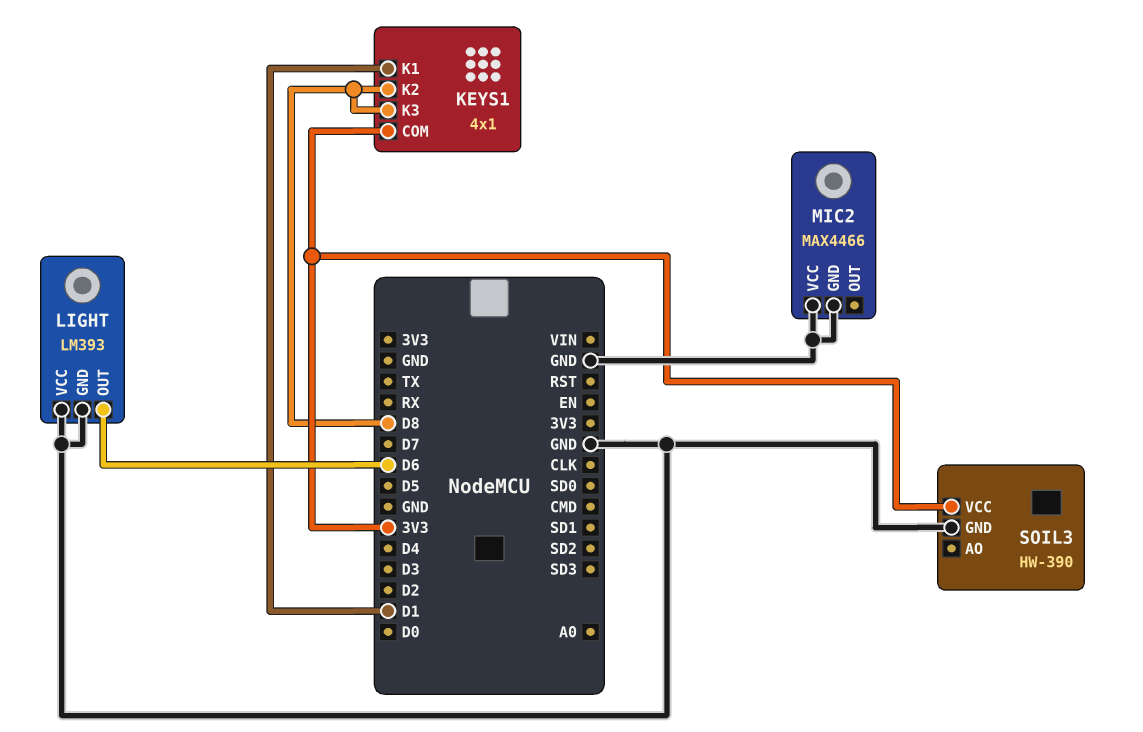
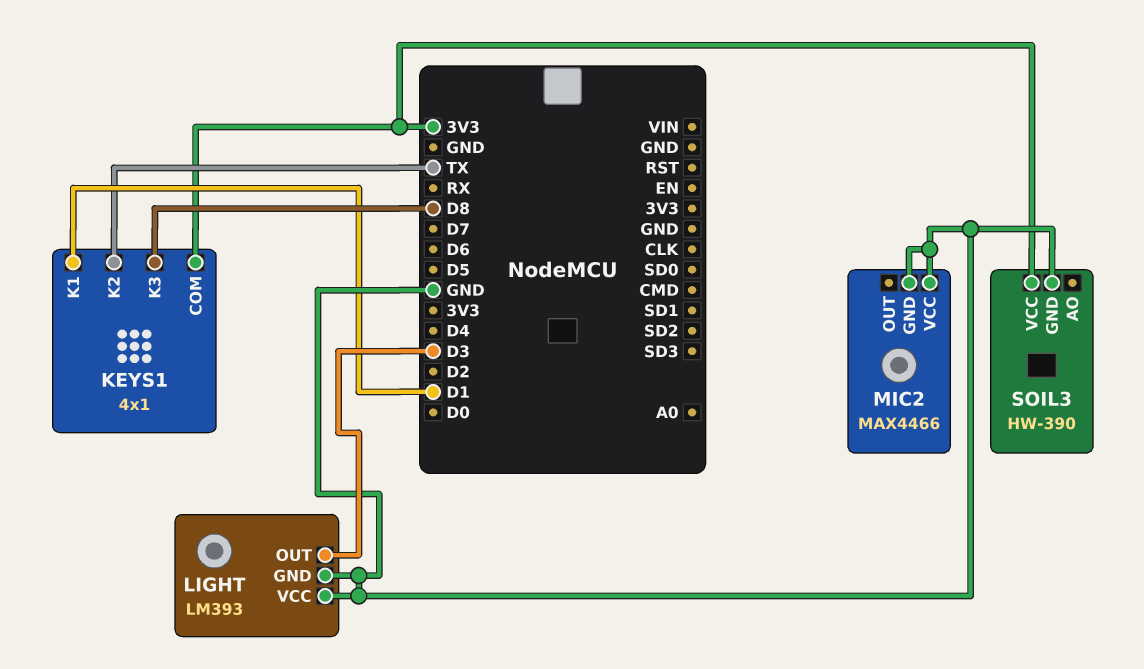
KEYS1 pin K2: D8 -> TX
LIGHT pin OUT: D6 -> D3

